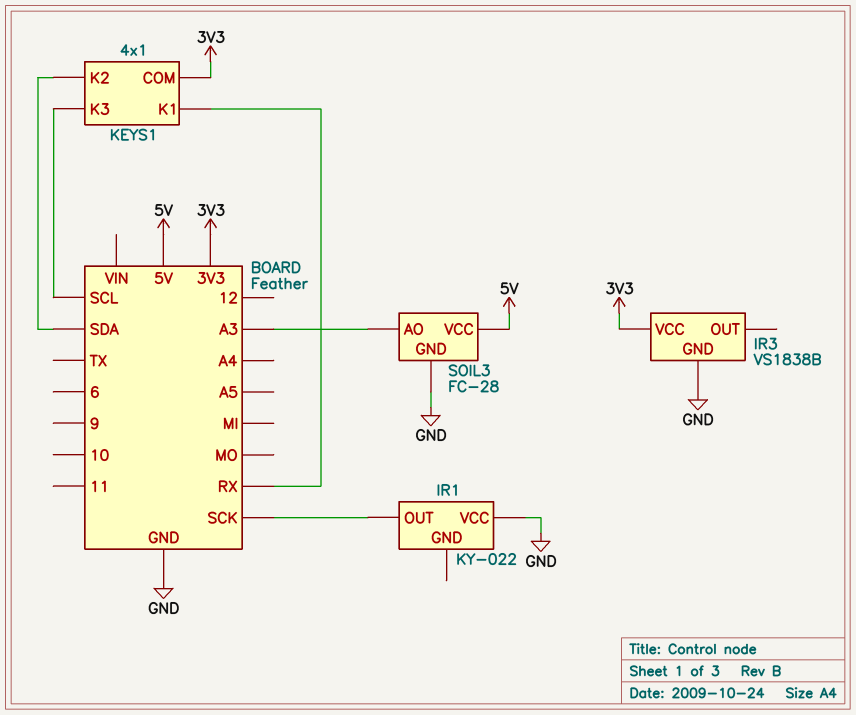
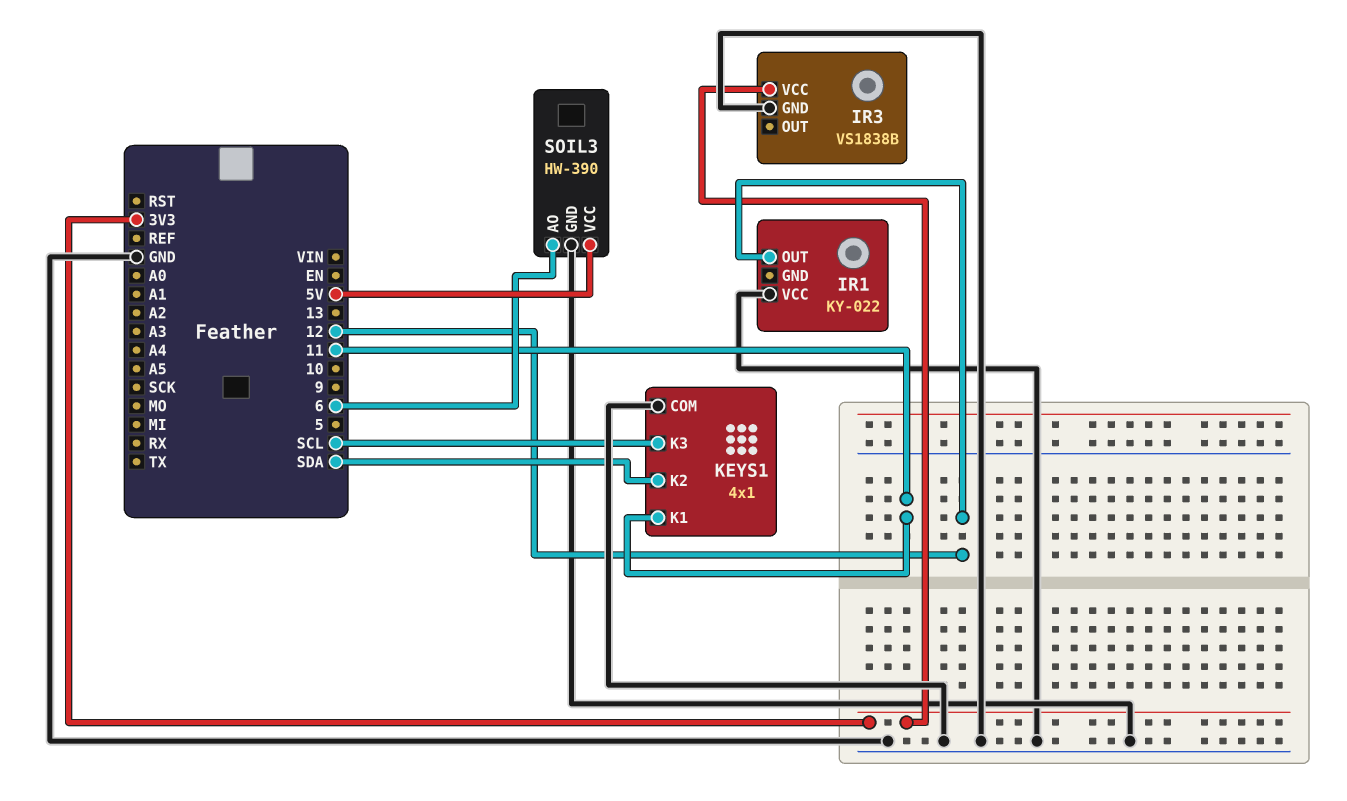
IR1 pin OUT: SCK -> 12
KEYS1 pin COM: 3V3 -> GND
KEYS1 pin K1: RX -> 11
SOIL3: FC-28 -> HW-390
SOIL3 pin AO: A3 -> 6

